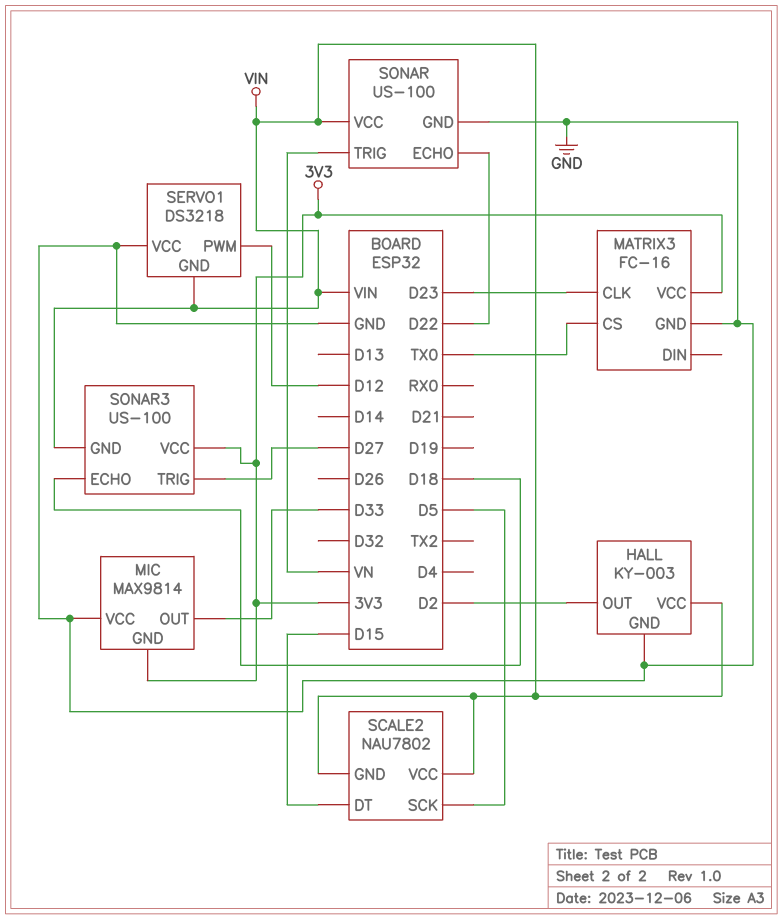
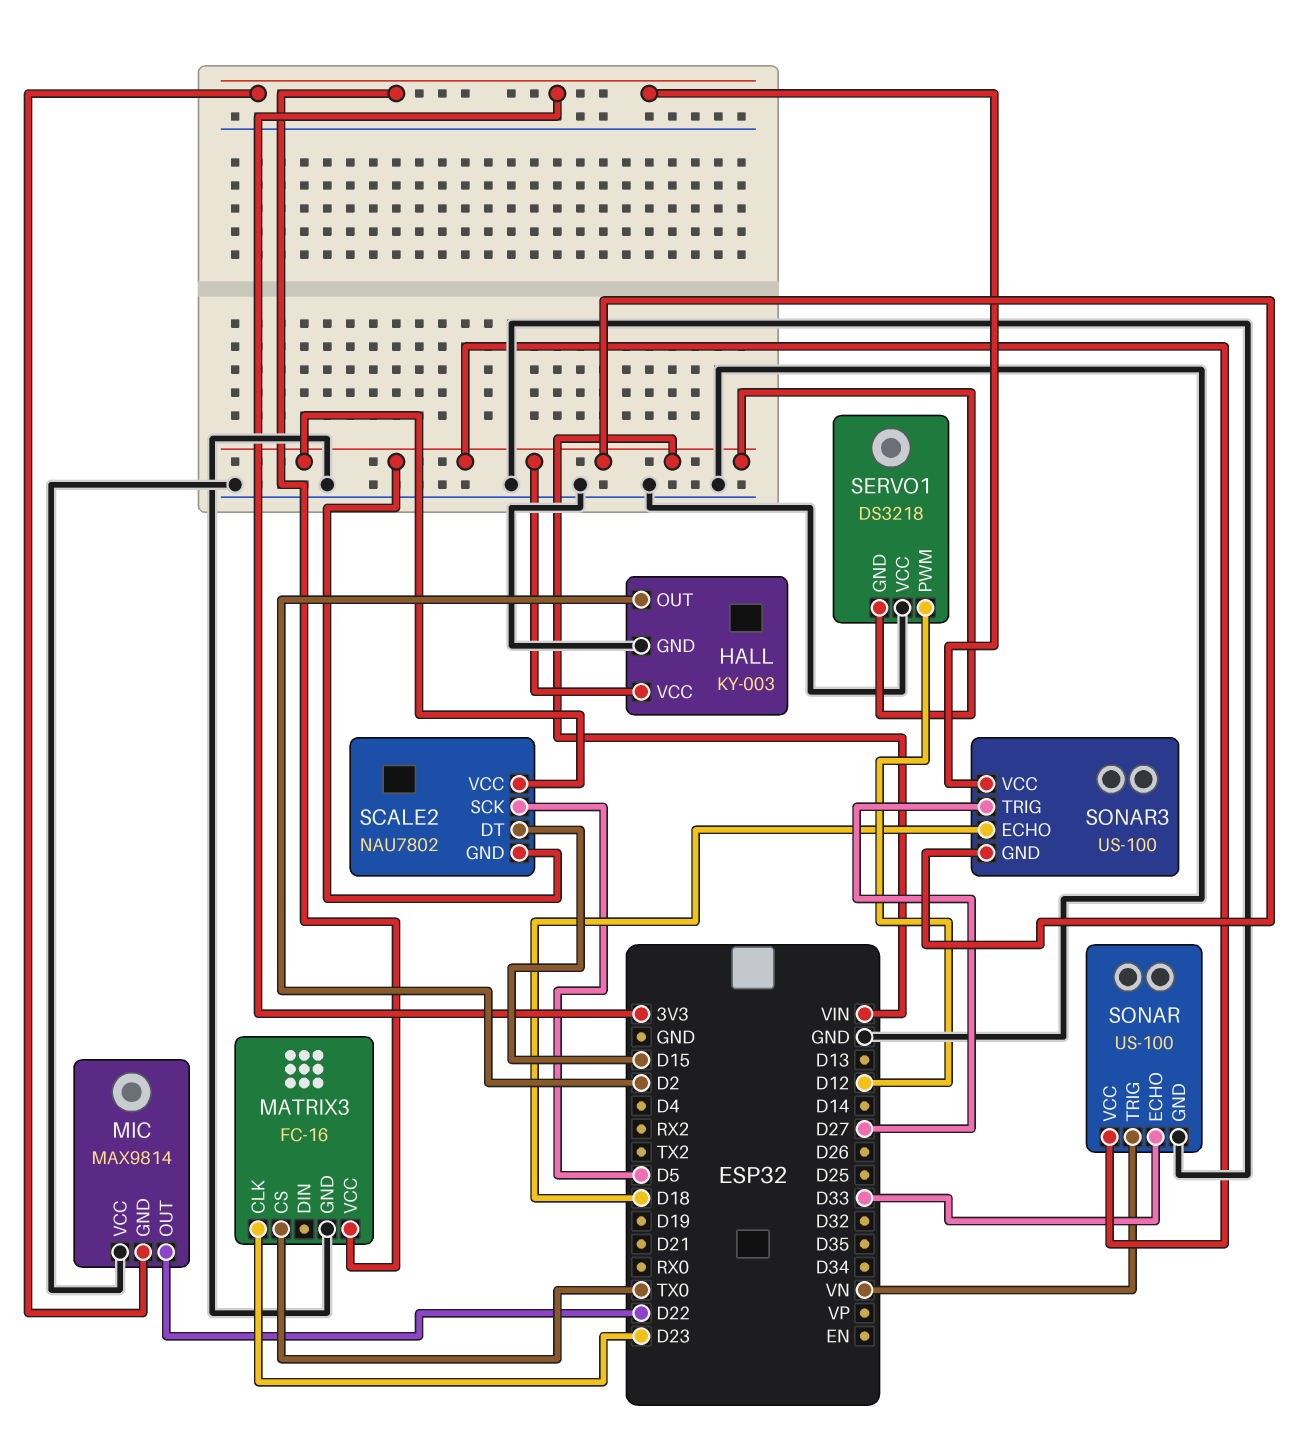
MIC pin OUT: D33 -> D22
SONAR pin ECHO: D22 -> D33

